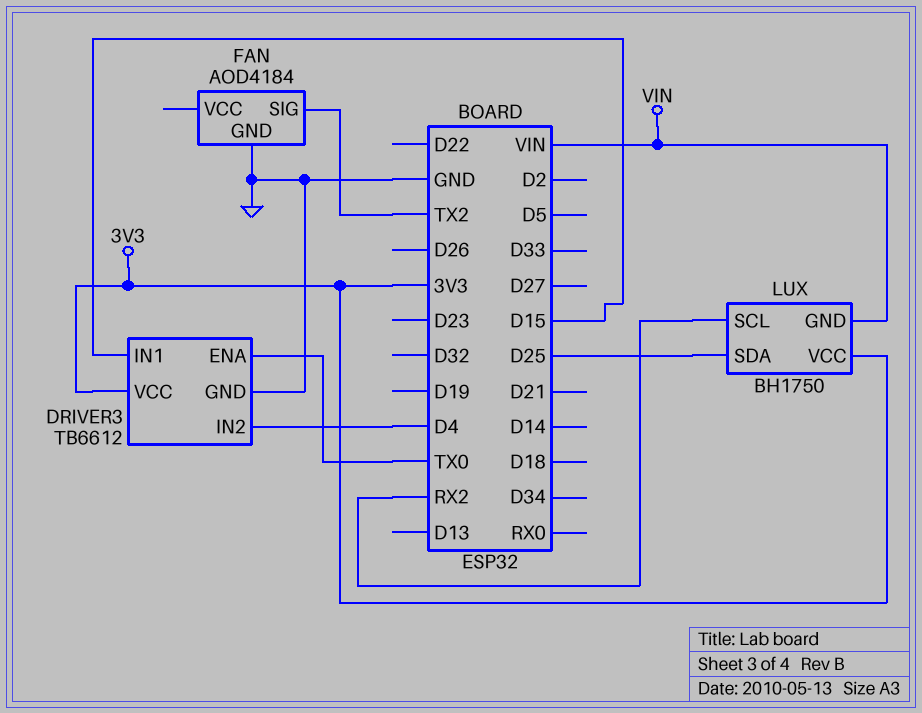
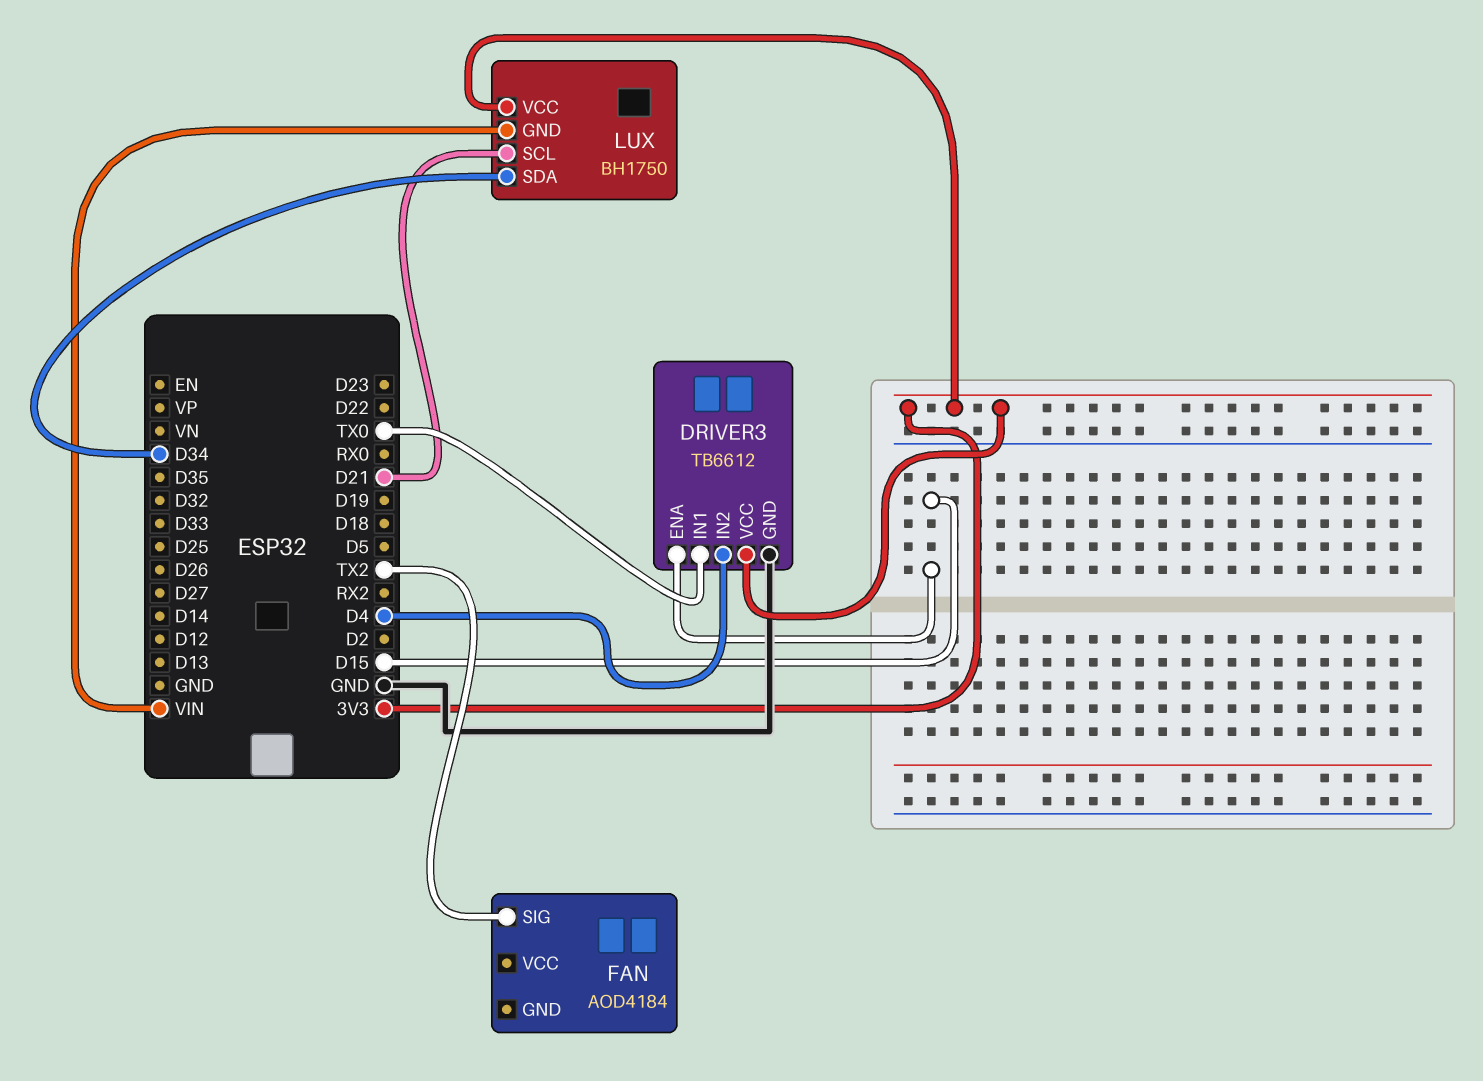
DRIVER3 pin ENA: TX0 -> D15
DRIVER3 pin IN1: D15 -> TX0
FAN pin GND: GND -> none
LUX pin SCL: RX2 -> D21
LUX pin SDA: D25 -> D34

